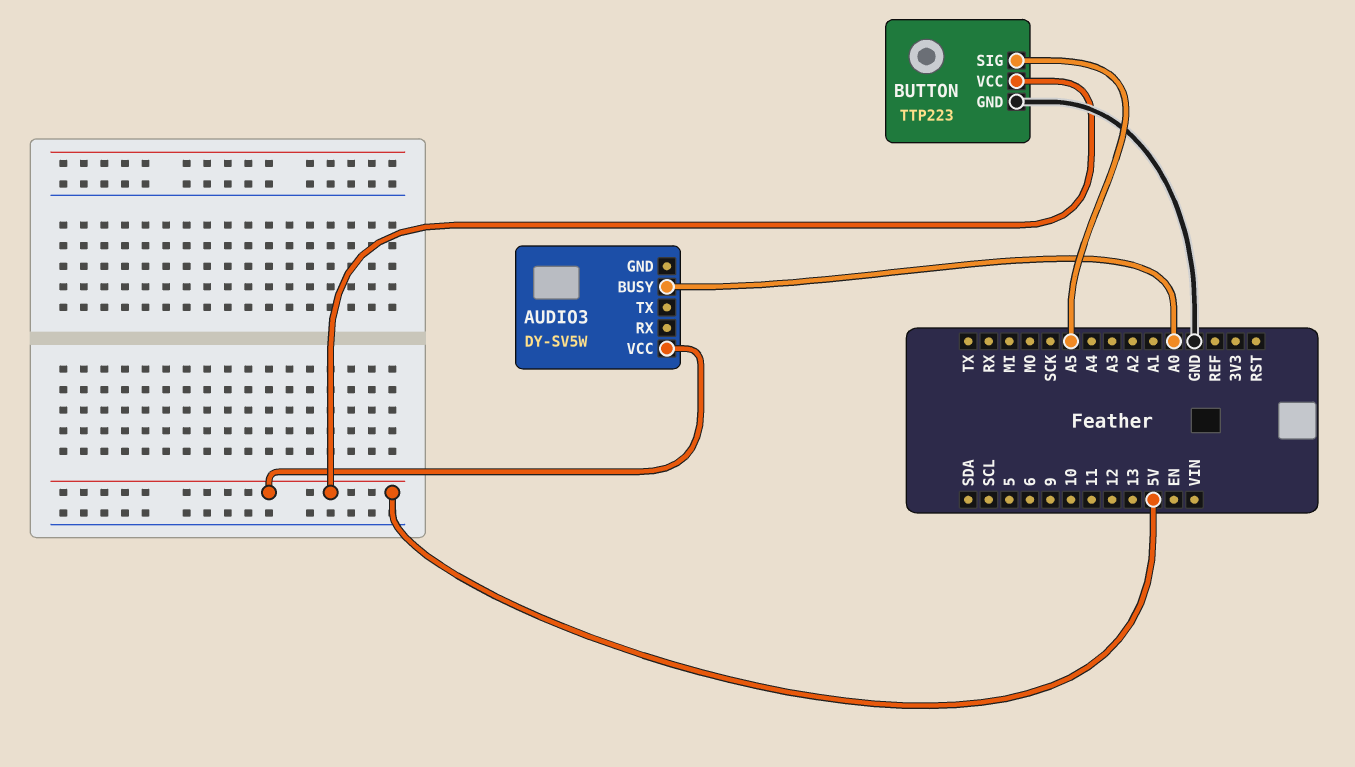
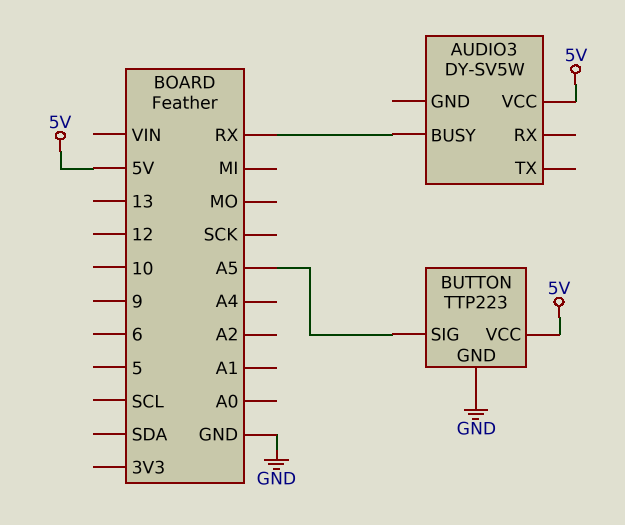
AUDIO3 pin BUSY: A0 -> RX

